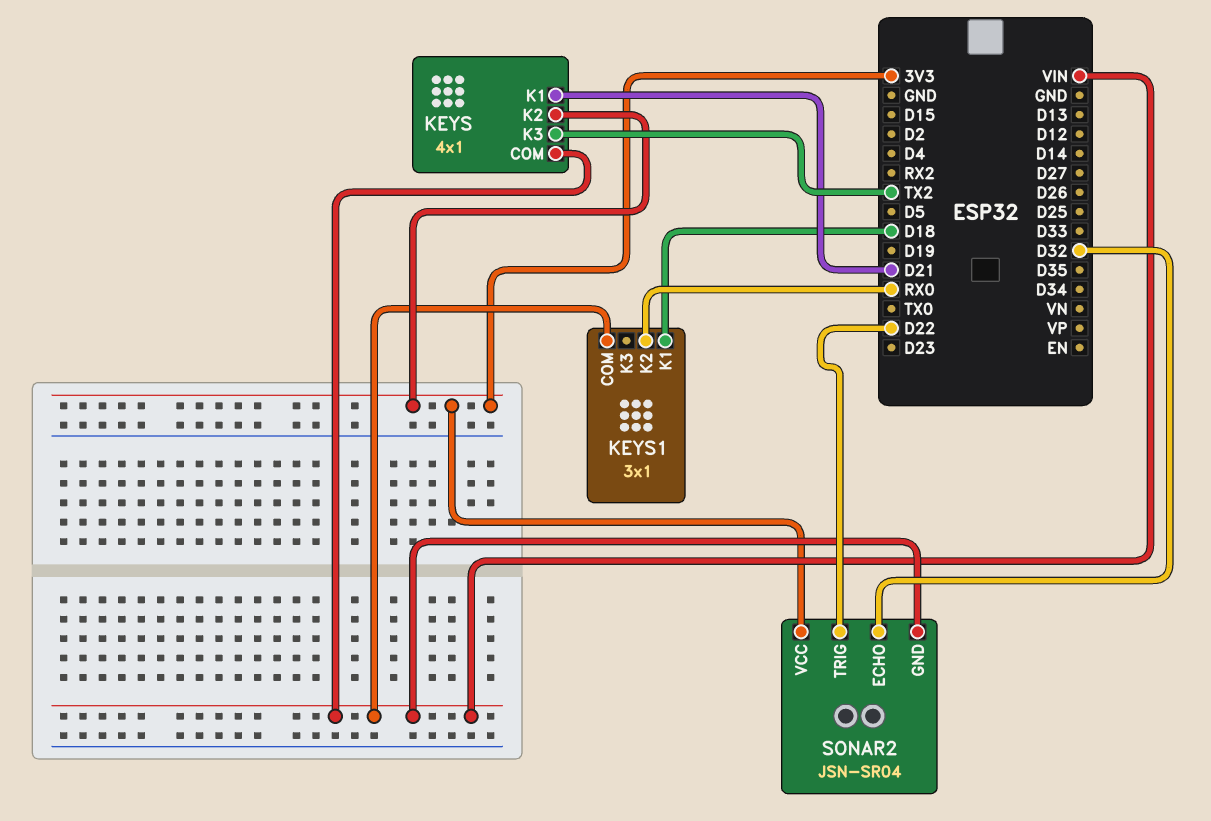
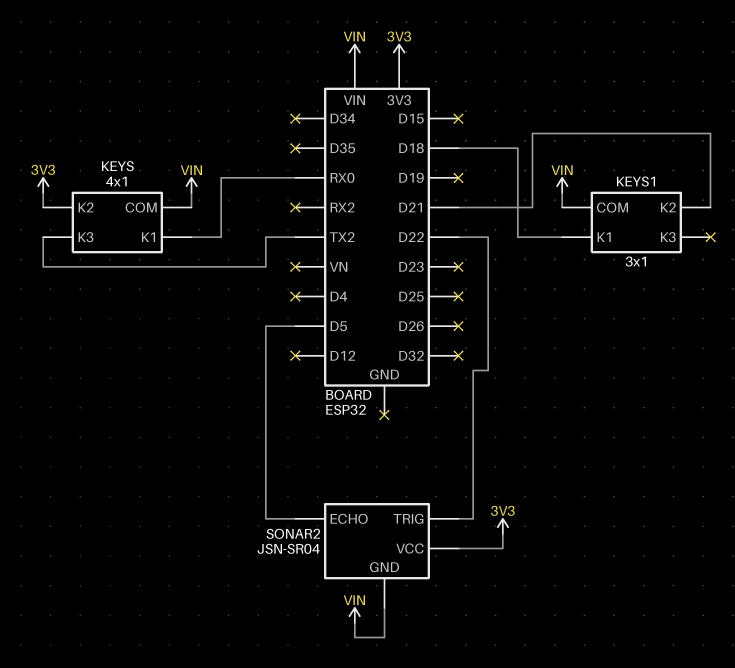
KEYS pin K1: D21 -> RX0
KEYS1 pin K2: RX0 -> D21
SONAR2 pin ECHO: D32 -> D5

